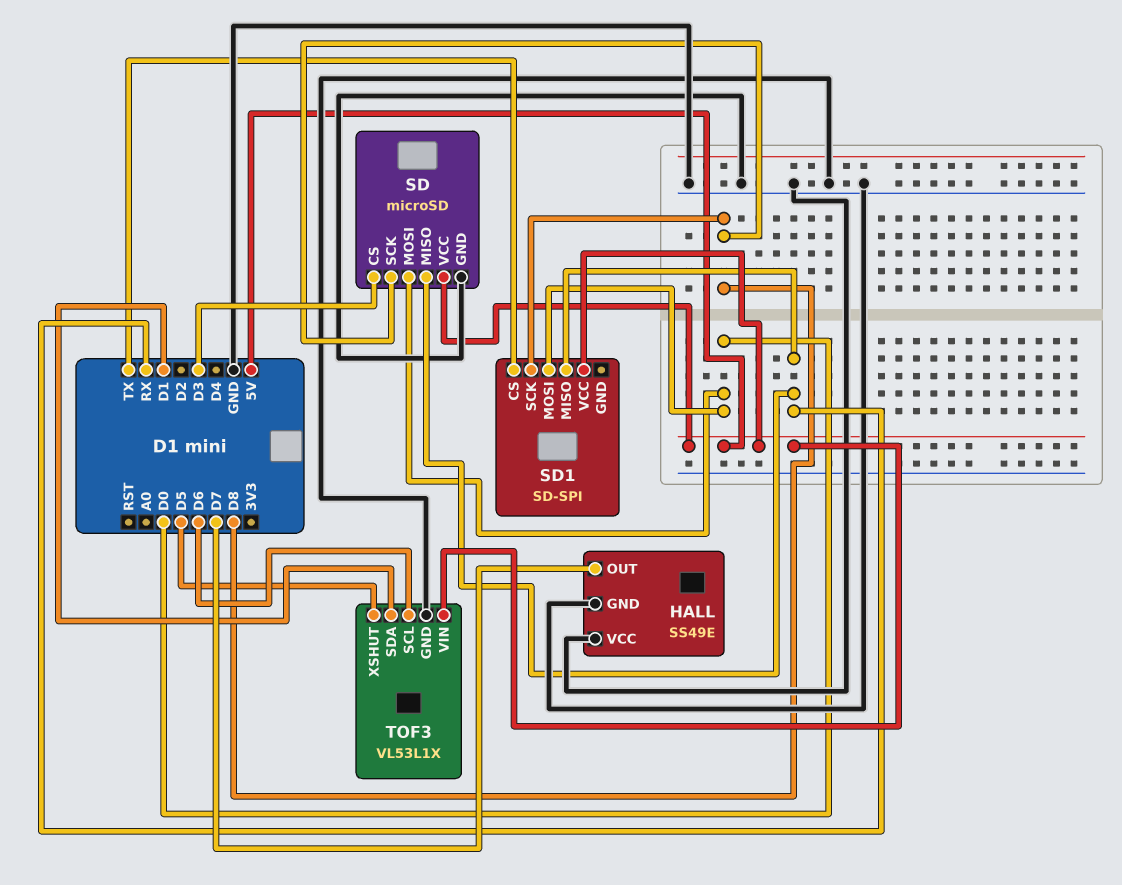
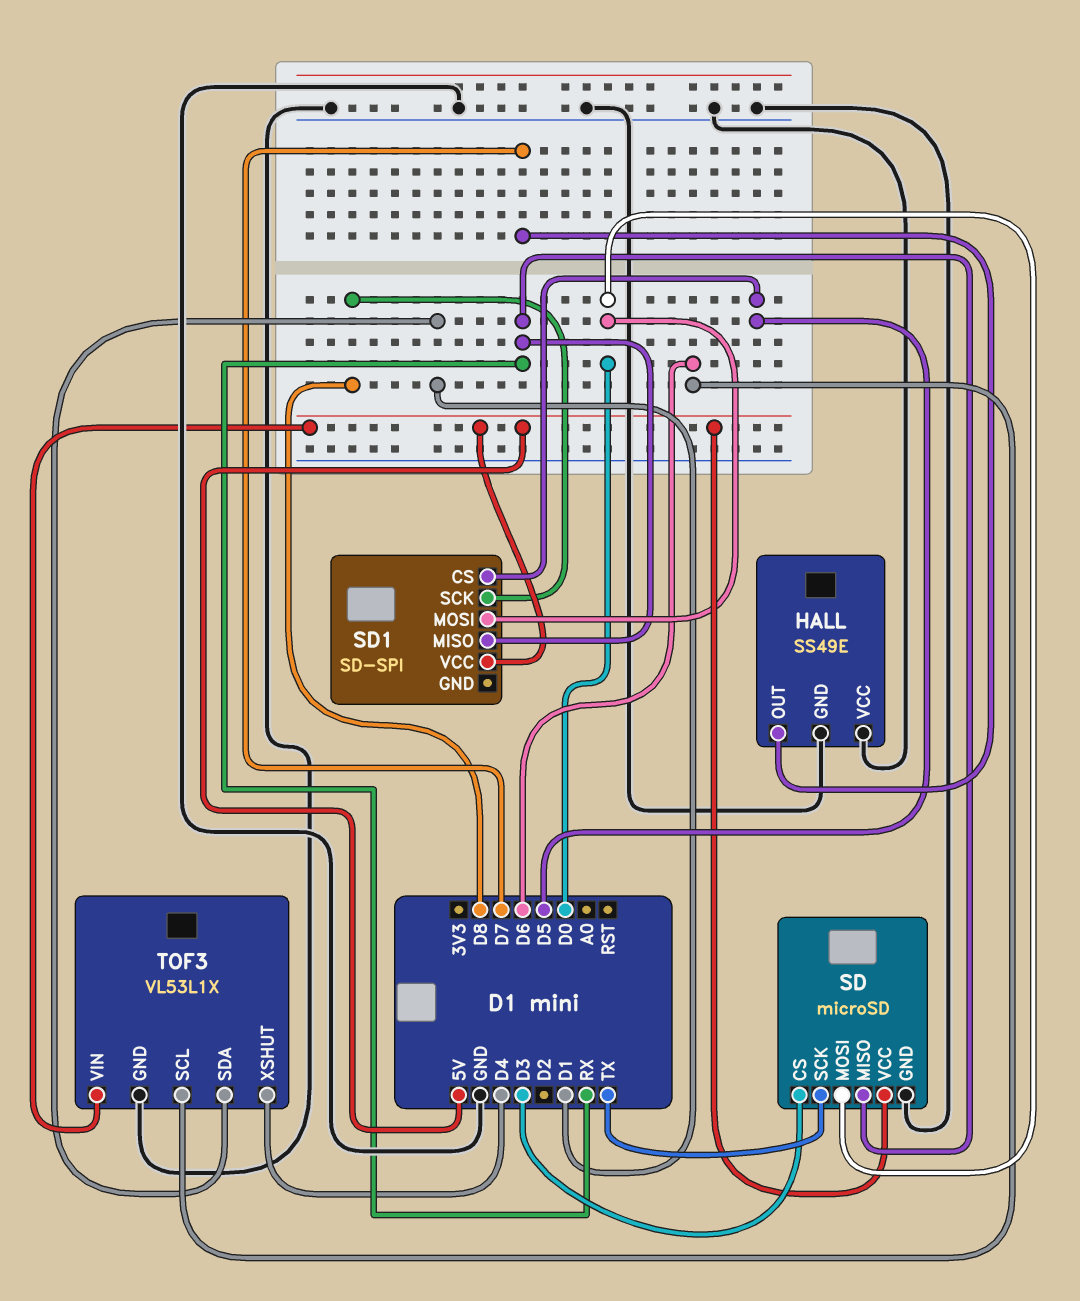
SD pin SCK: D8 -> TX
SD1 pin CS: TX -> D5
TOF3 pin XSHUT: D5 -> D4

